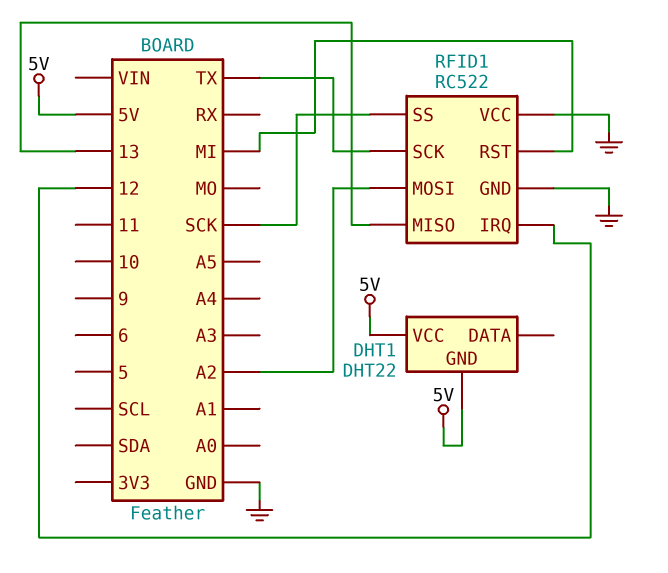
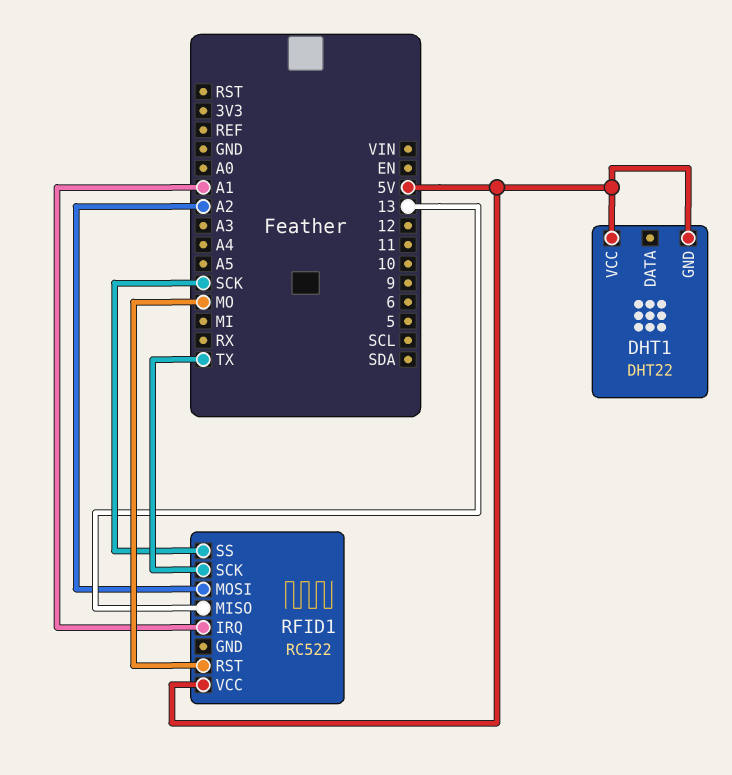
RFID1 pin GND: GND -> none
RFID1 pin IRQ: 12 -> A1
RFID1 pin RST: MI -> MO
RFID1 pin VCC: GND -> 5V

